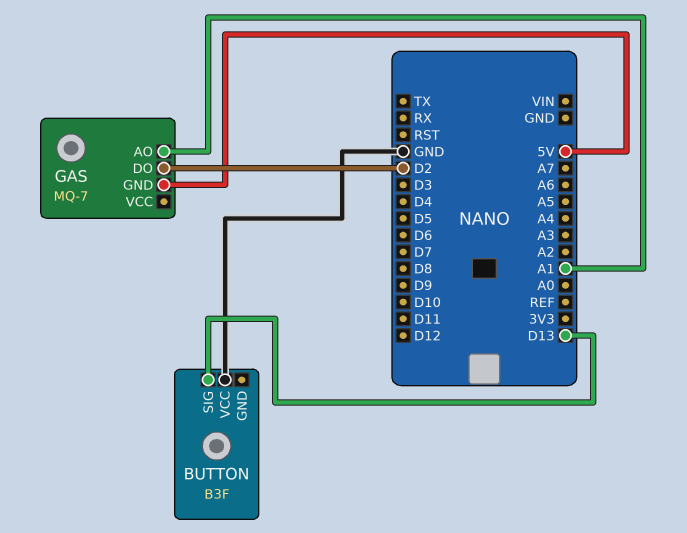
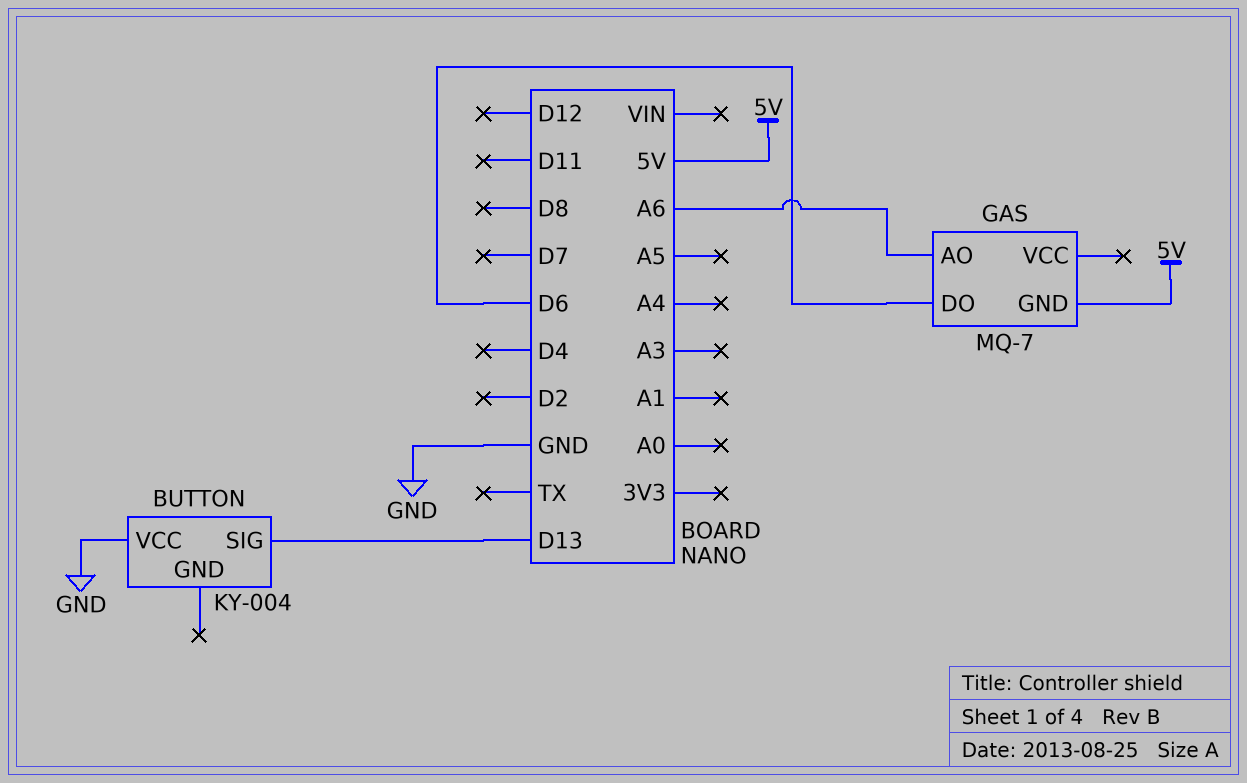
BUTTON: B3F -> KY-004
GAS pin AO: A1 -> A6
GAS pin DO: D2 -> D6

